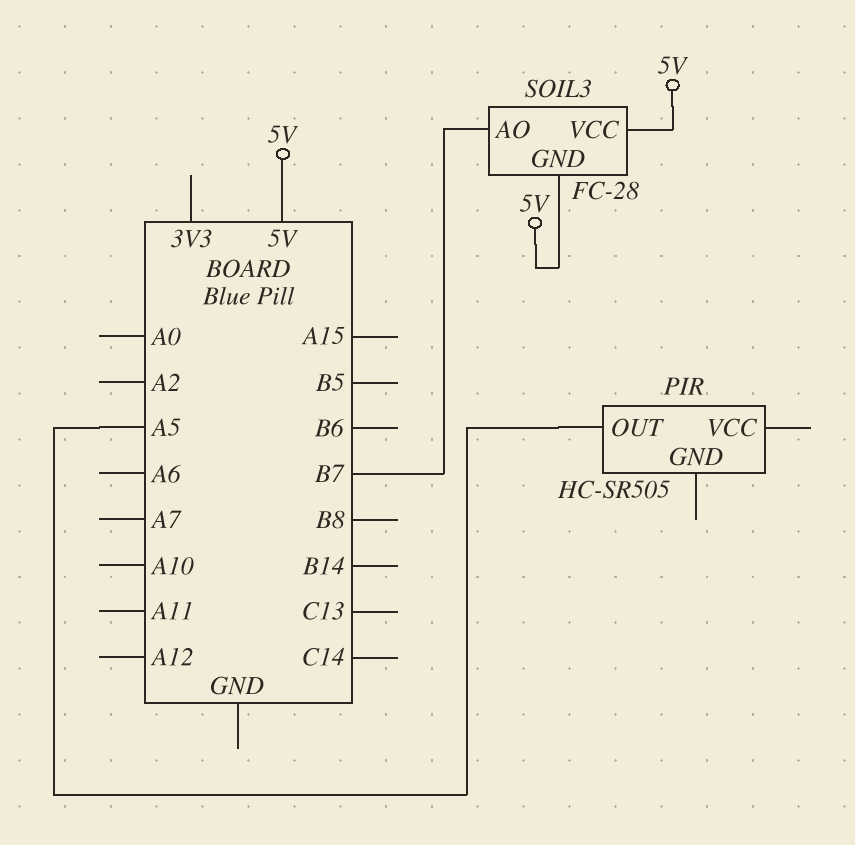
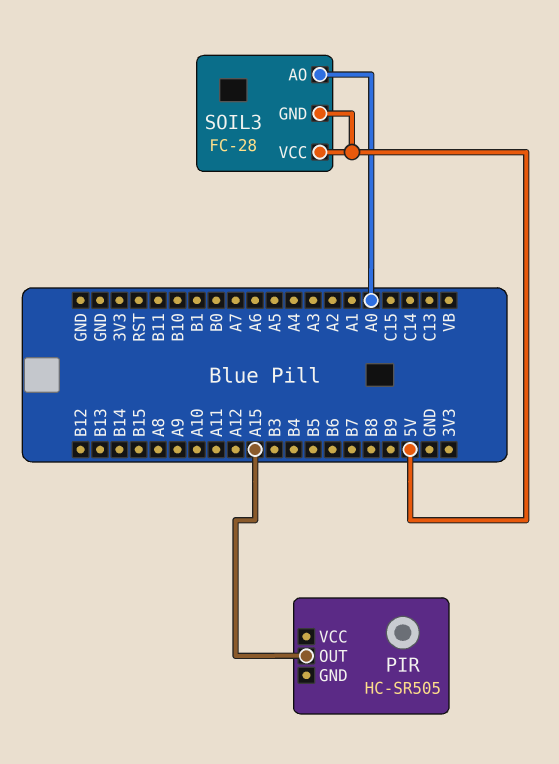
PIR pin OUT: A5 -> A15
SOIL3 pin AO: B7 -> A0

